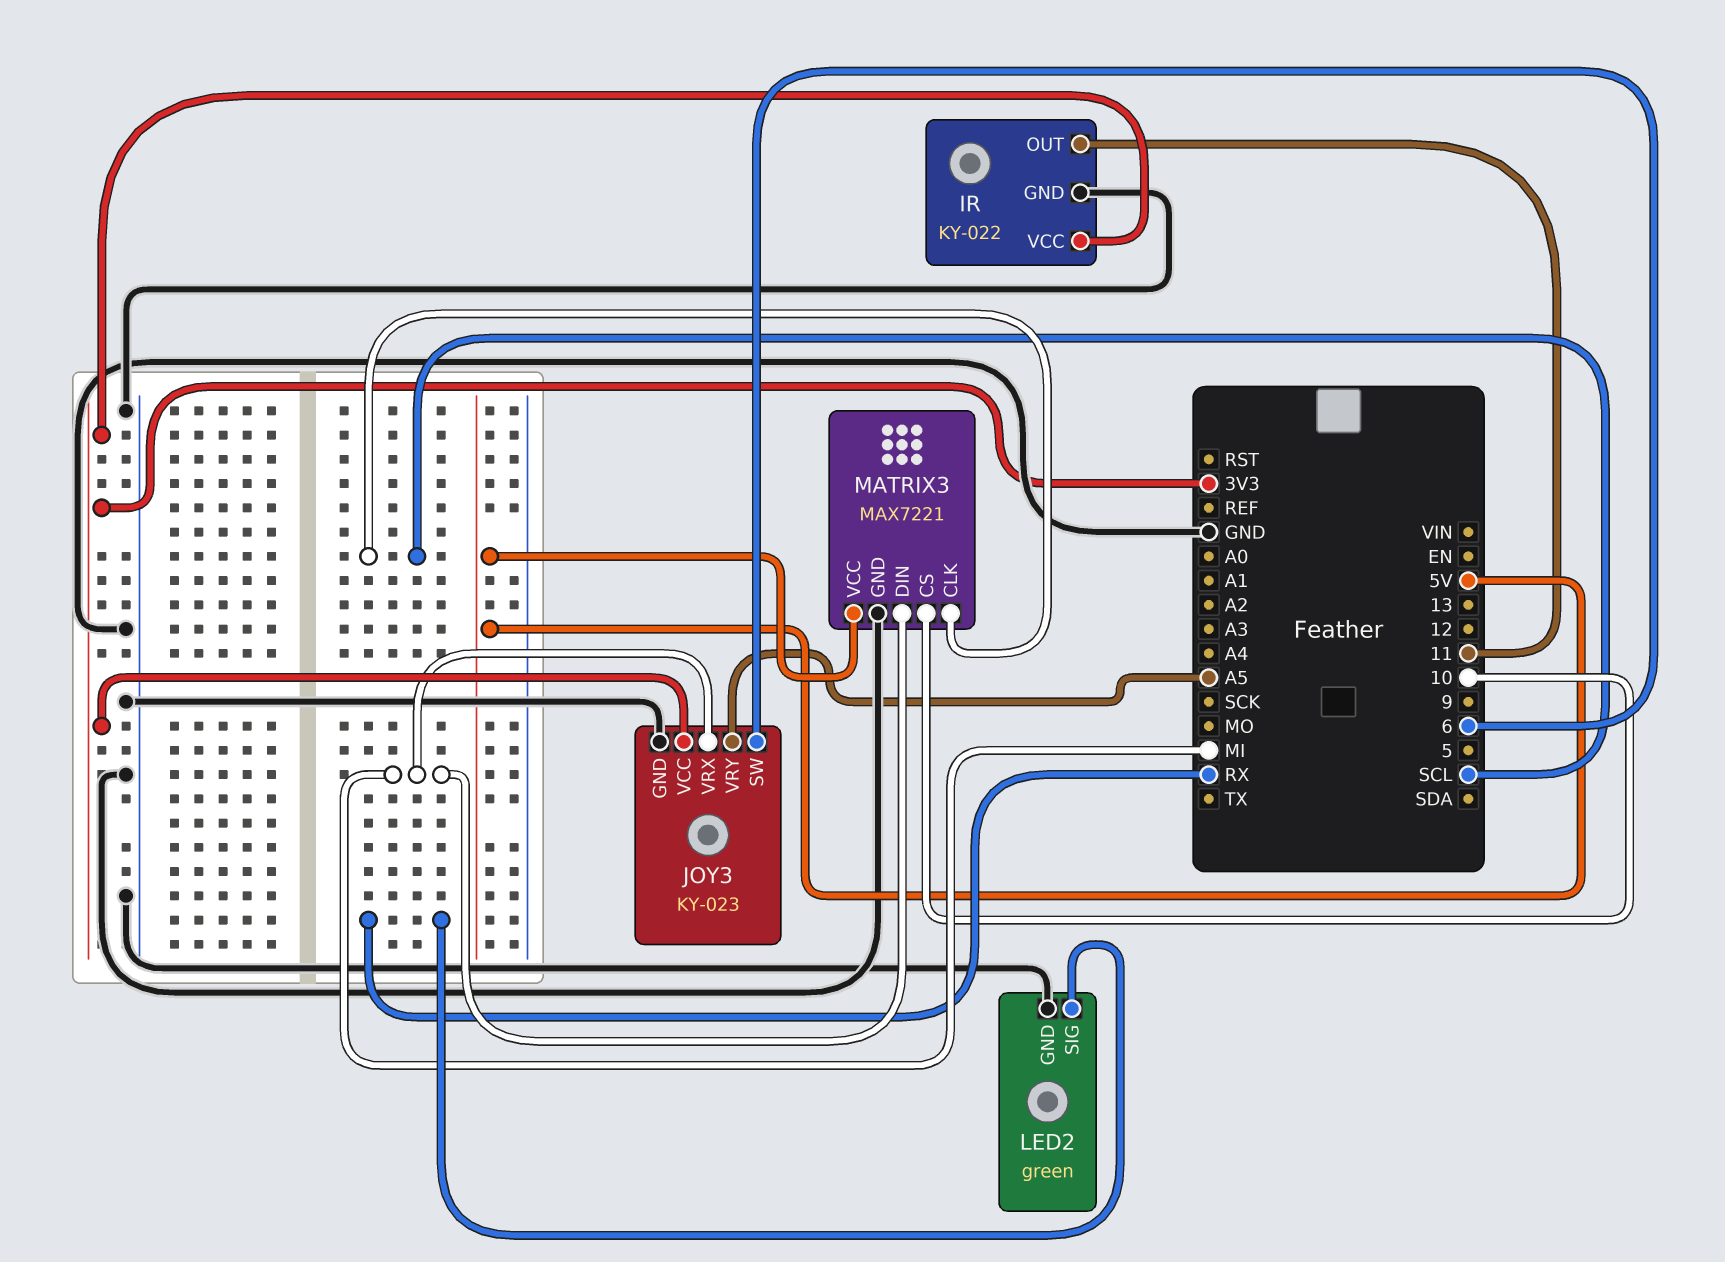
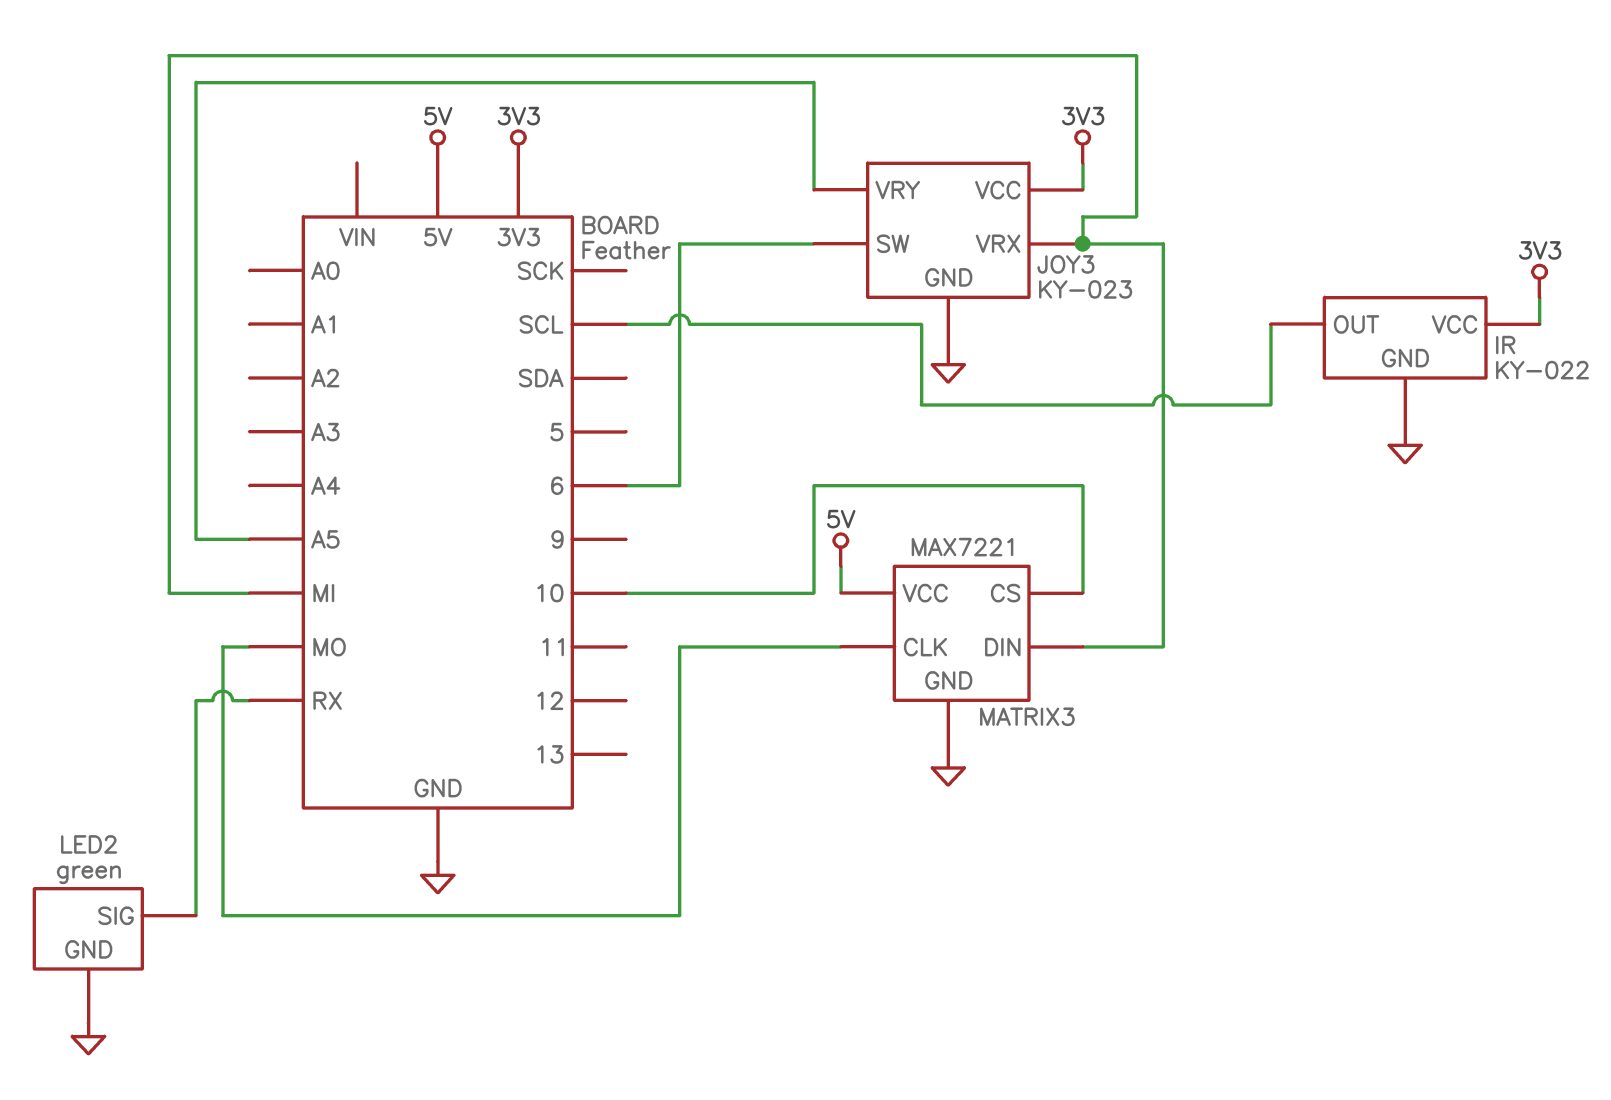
IR pin OUT: 11 -> SCL
MATRIX3 pin CLK: SCL -> MO

